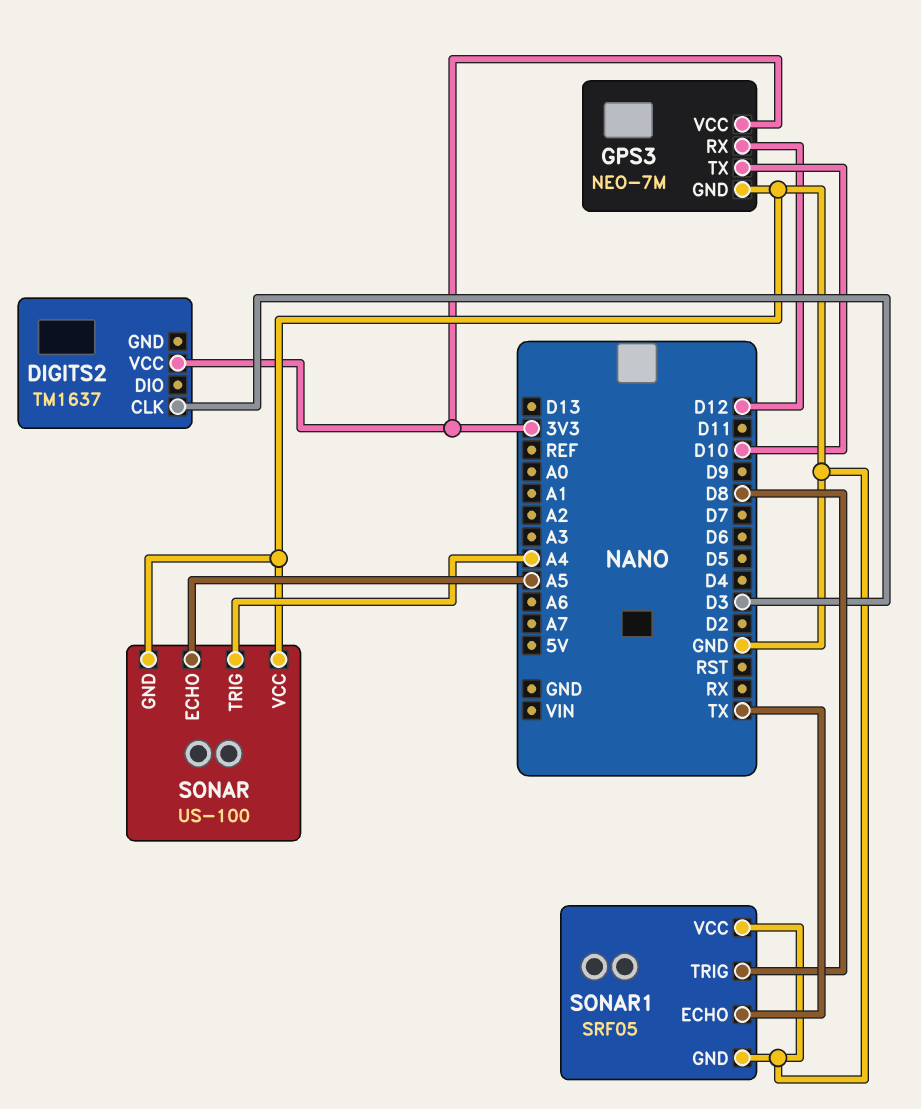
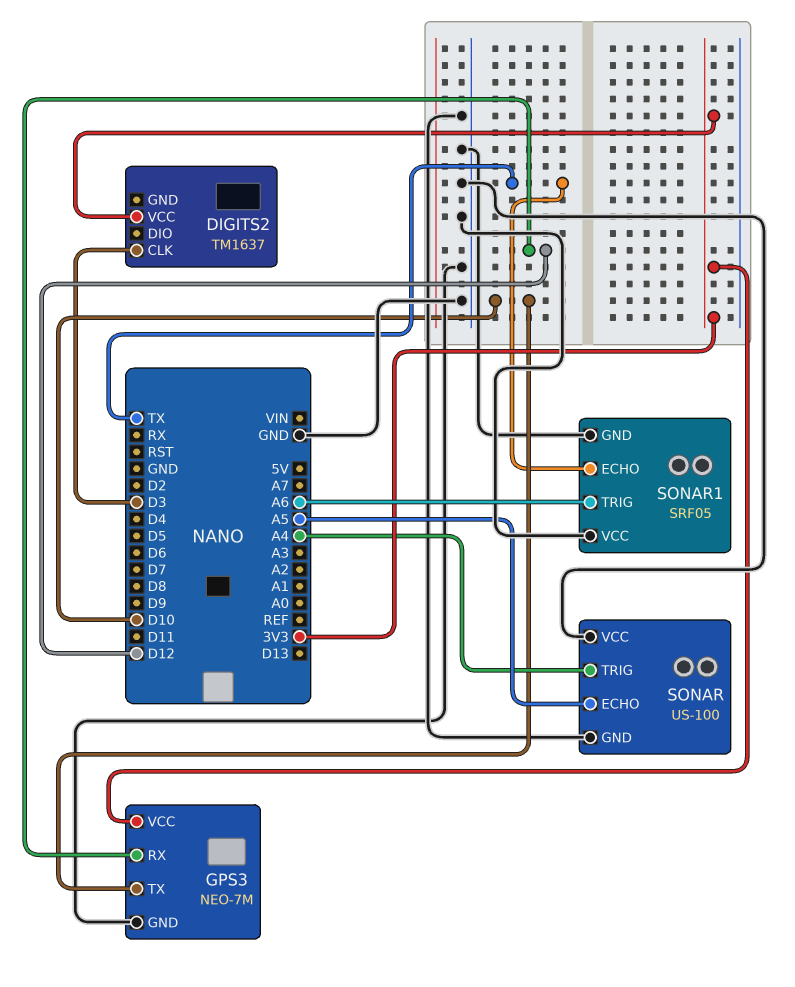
SONAR1 pin TRIG: D8 -> A6

